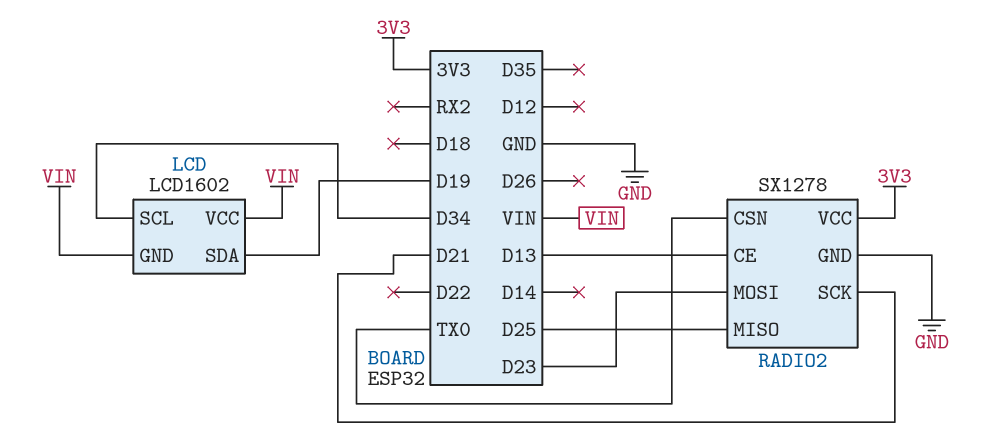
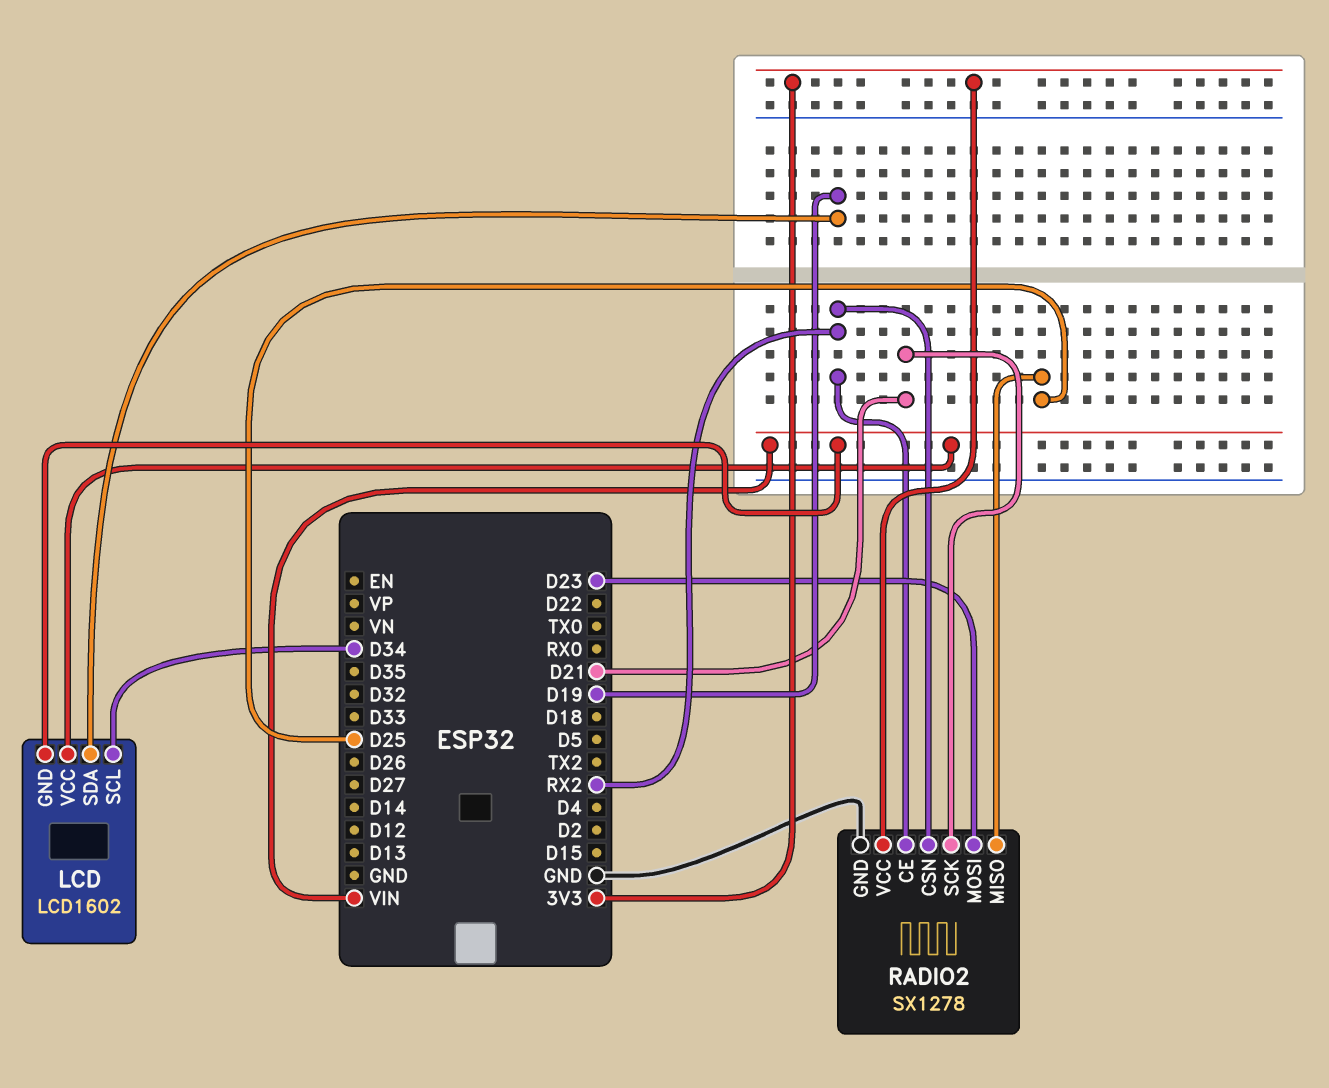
RADIO2 pin CE: D13 -> RX2
RADIO2 pin CSN: TX0 -> RX2

